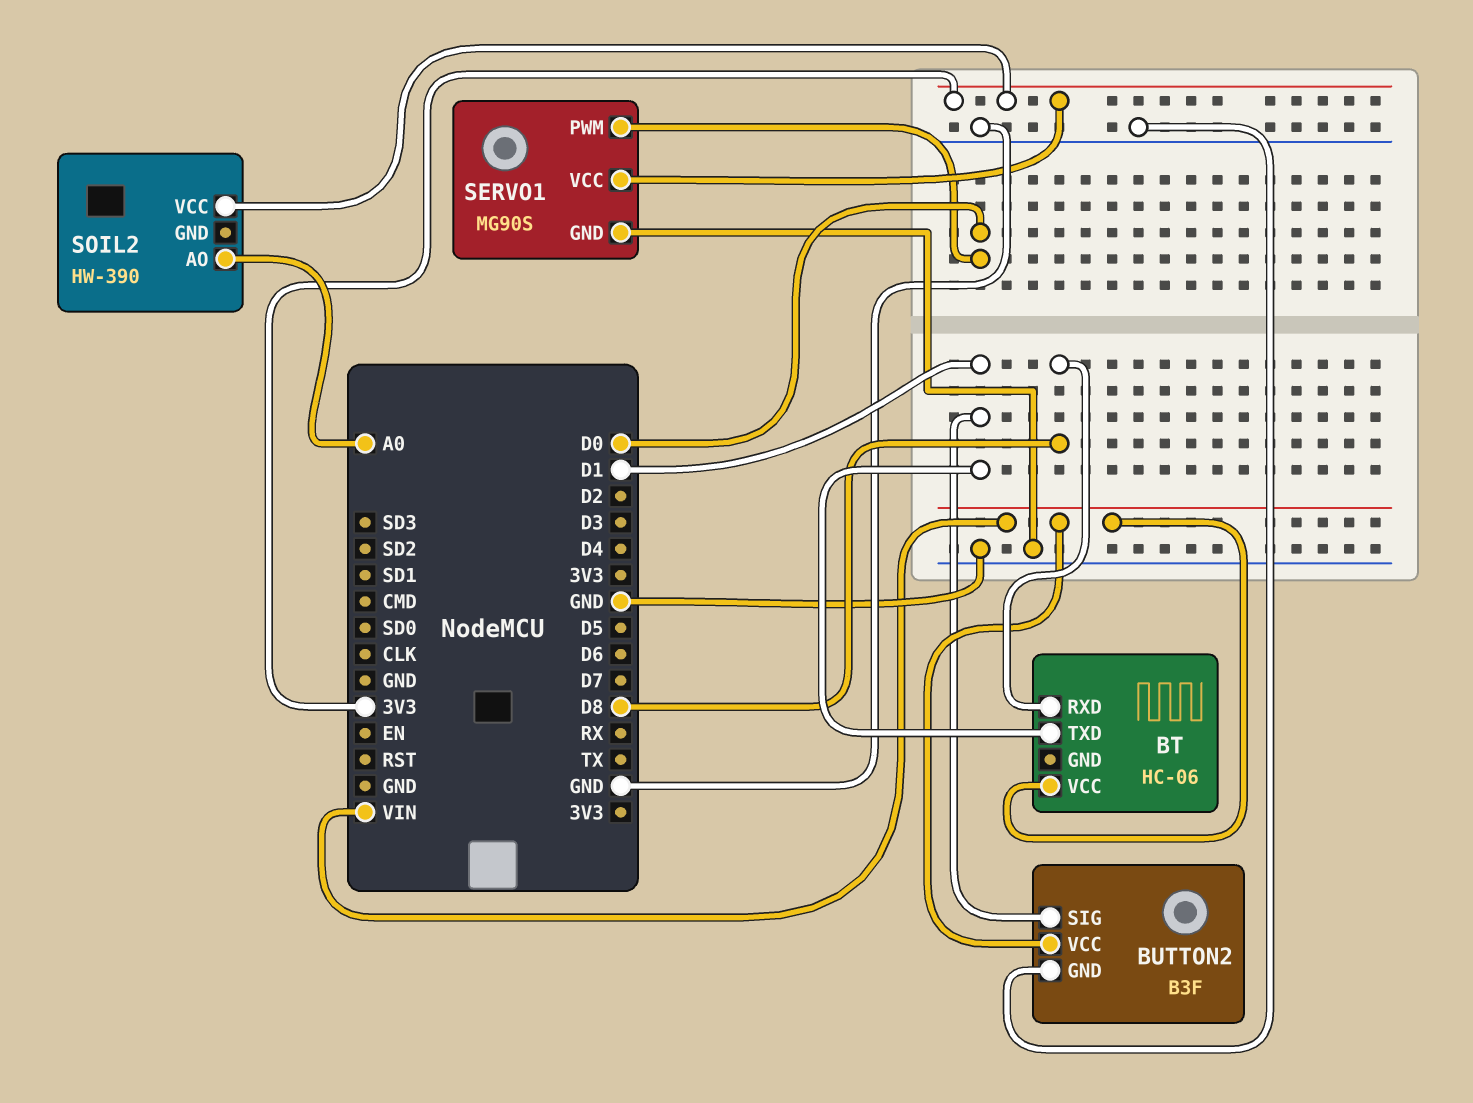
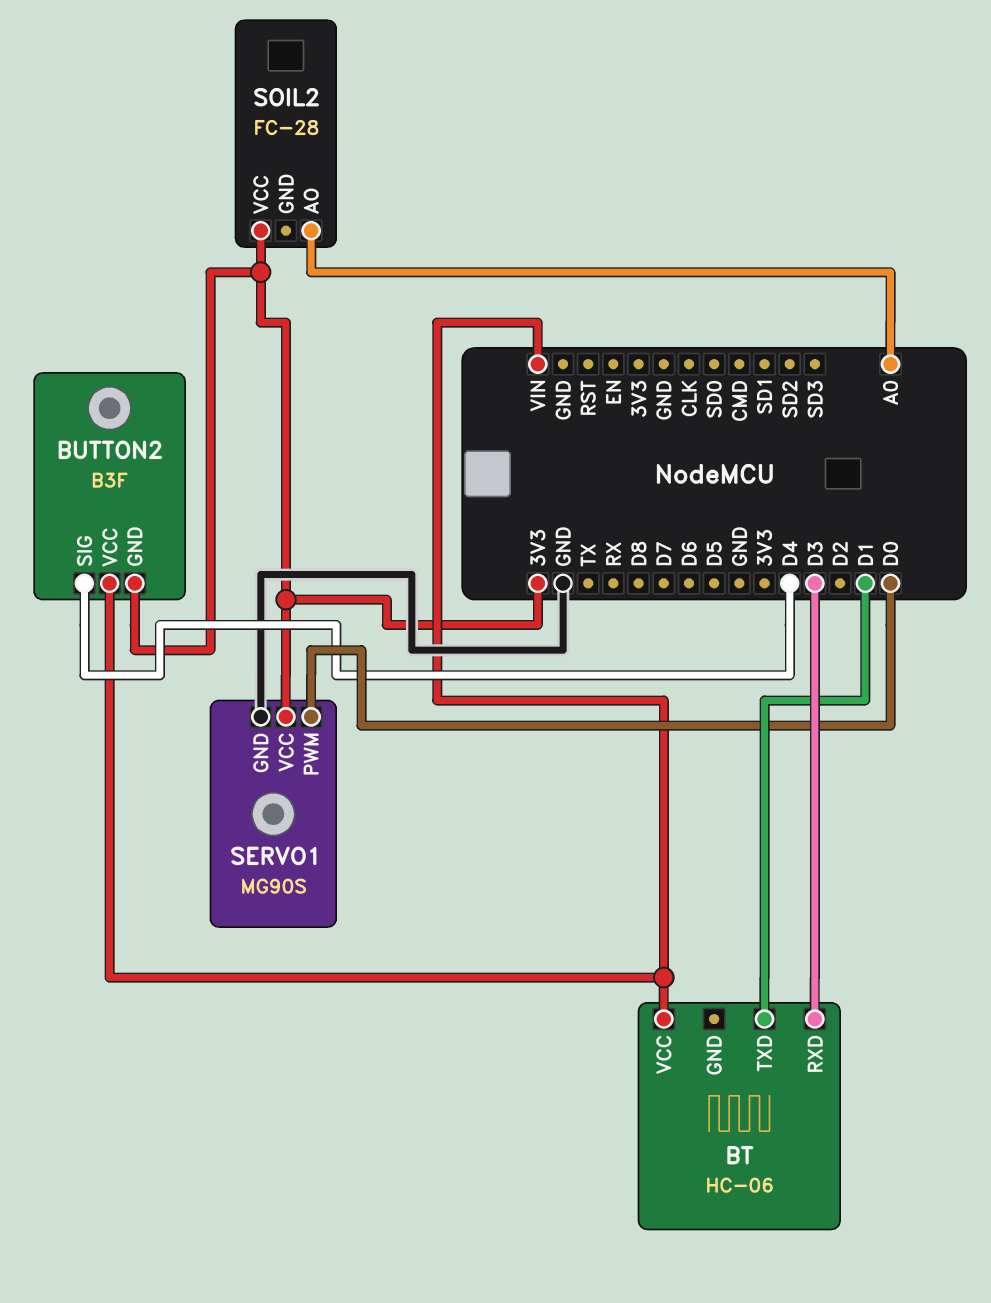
BT pin RXD: D8 -> D3
BUTTON2 pin GND: GND -> 3V3
BUTTON2 pin SIG: D1 -> D4
SOIL2: HW-390 -> FC-28

